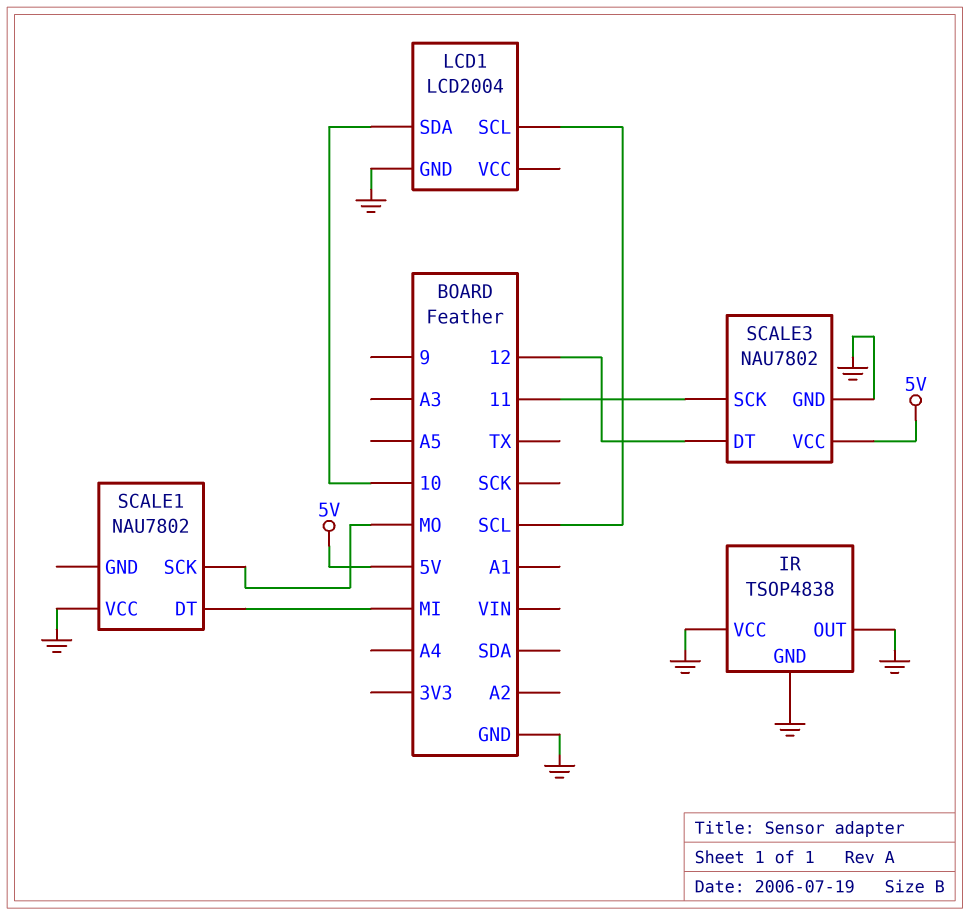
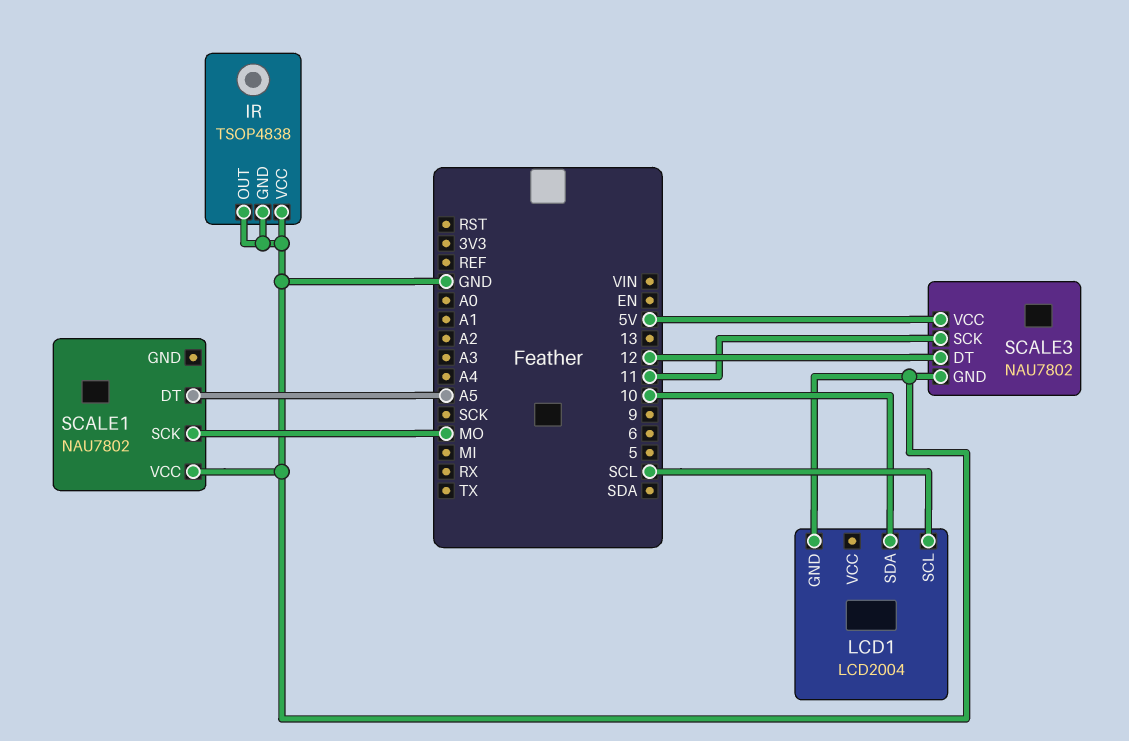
SCALE1 pin DT: MI -> A5

